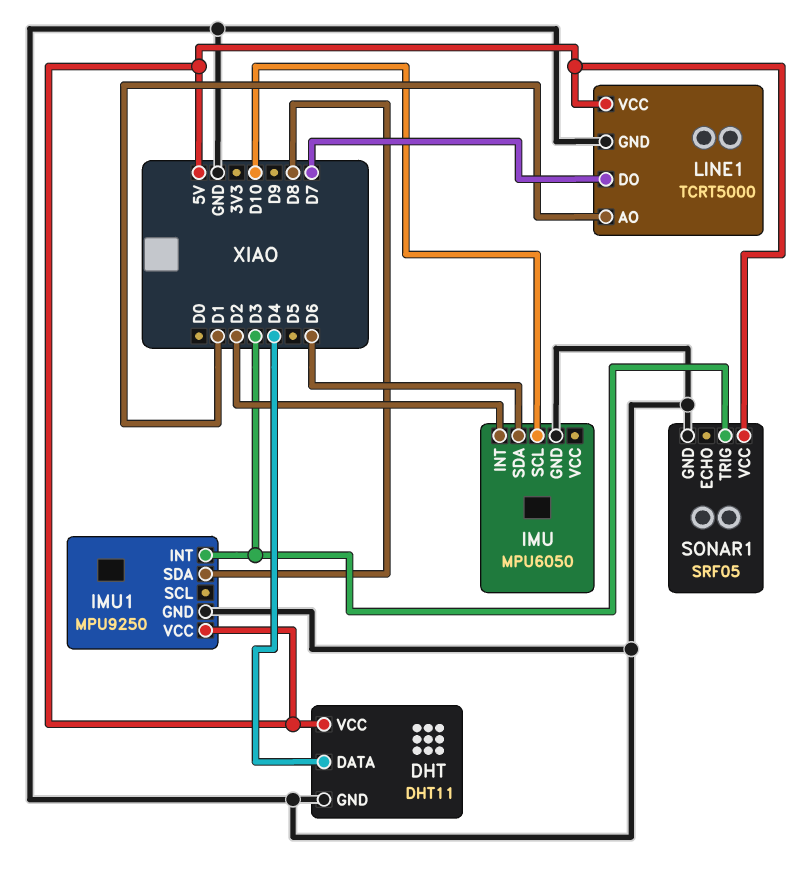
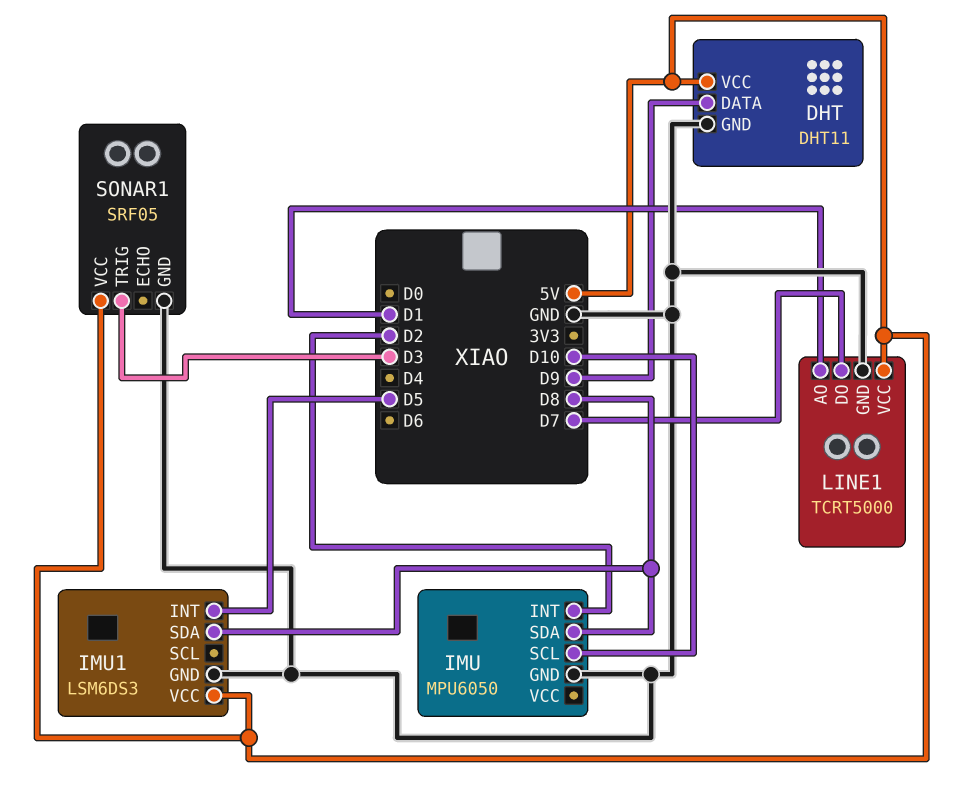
DHT pin DATA: D4 -> D9
IMU pin SDA: D6 -> D8
IMU1: MPU9250 -> LSM6DS3
IMU1 pin INT: D3 -> D5

